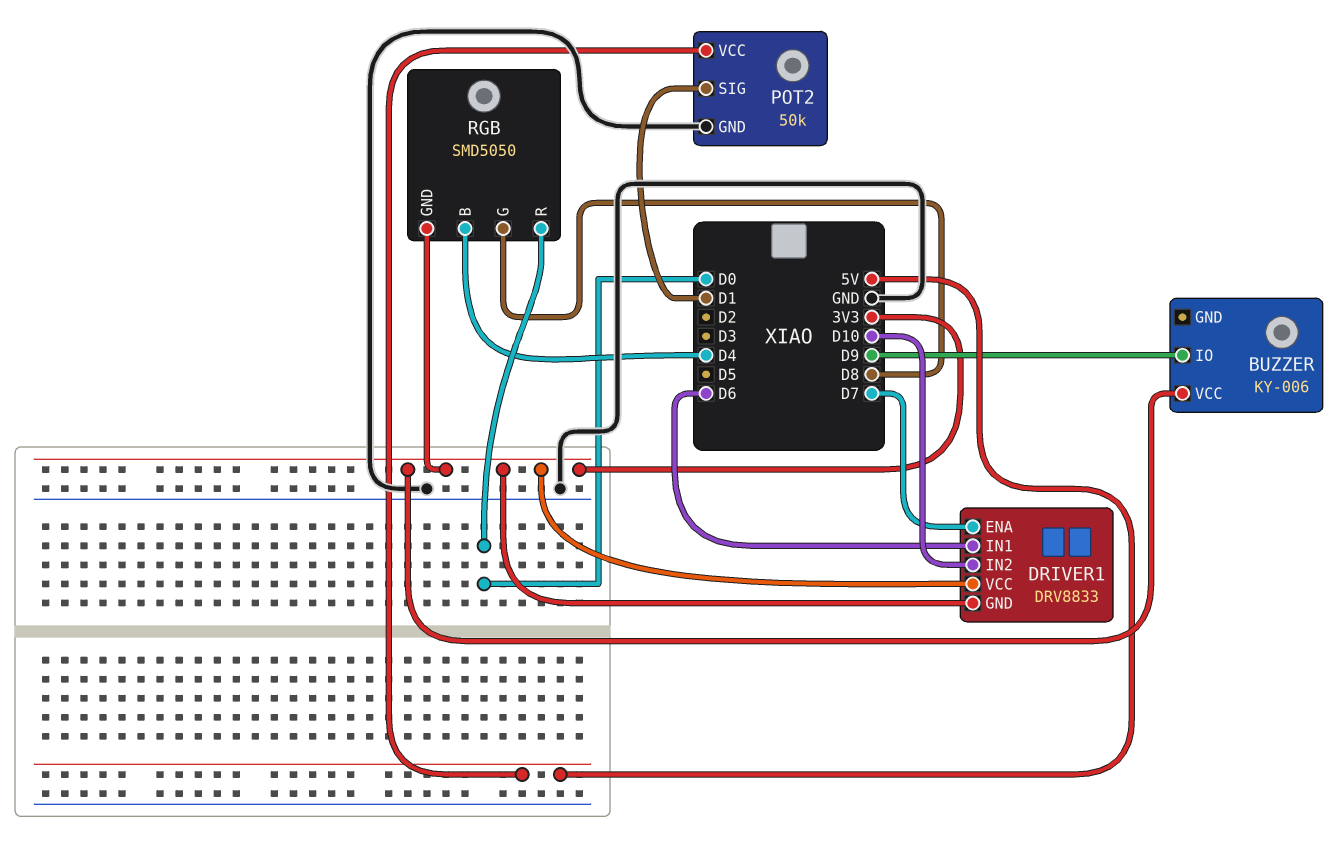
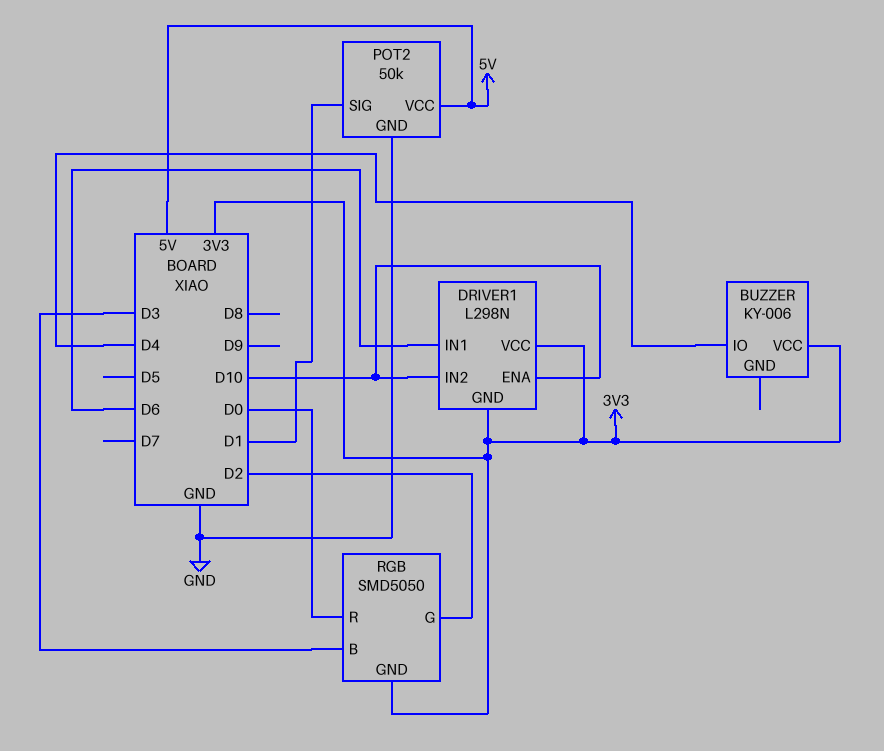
BUZZER pin IO: D9 -> D4
DRIVER1: DRV8833 -> L298N
DRIVER1 pin ENA: D7 -> D10
RGB pin B: D4 -> D3
RGB pin G: D8 -> D2

